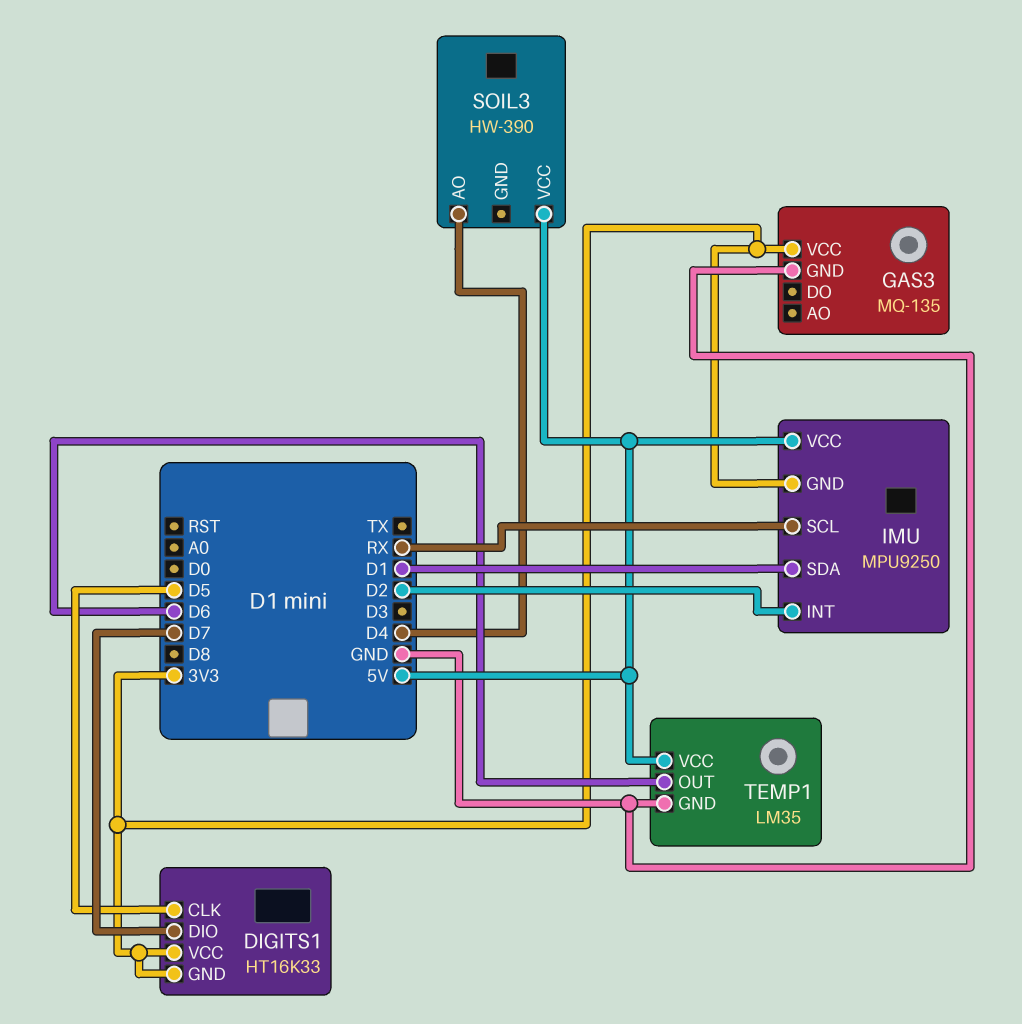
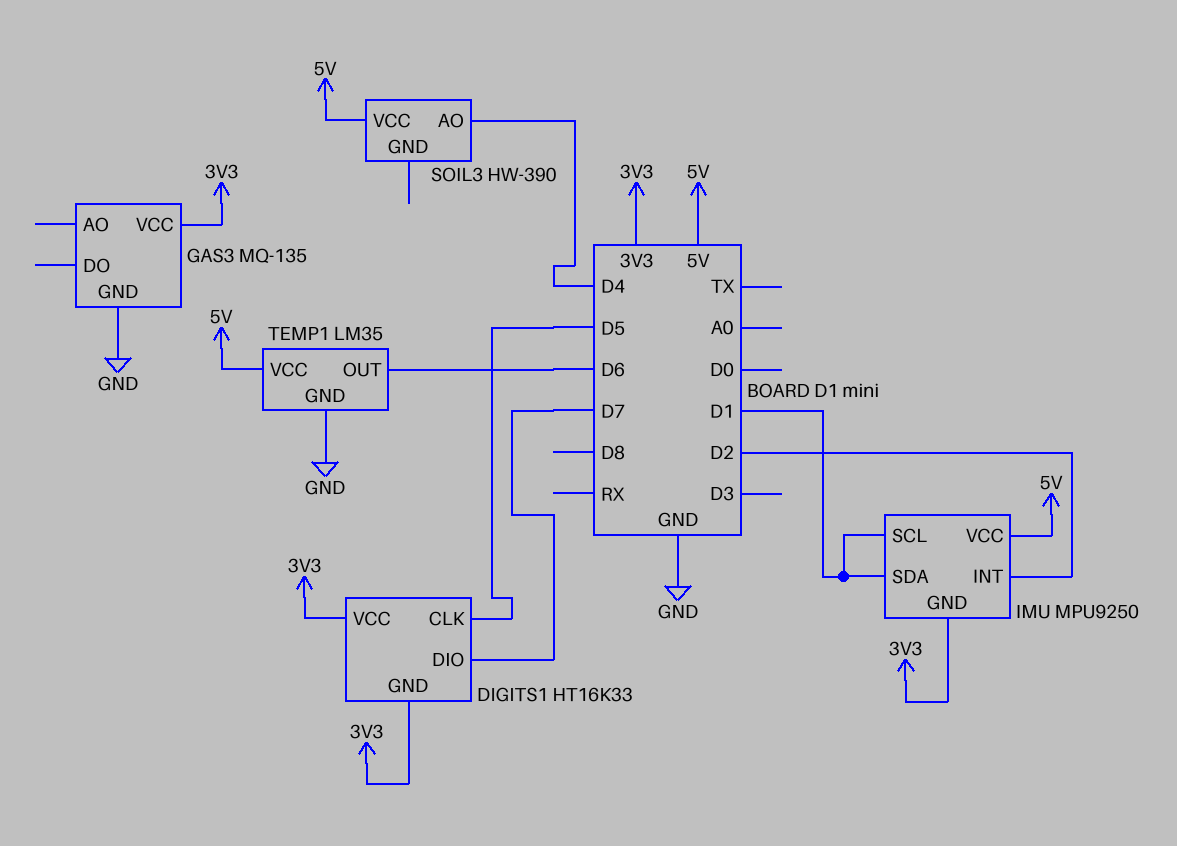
IMU pin SCL: RX -> D1

